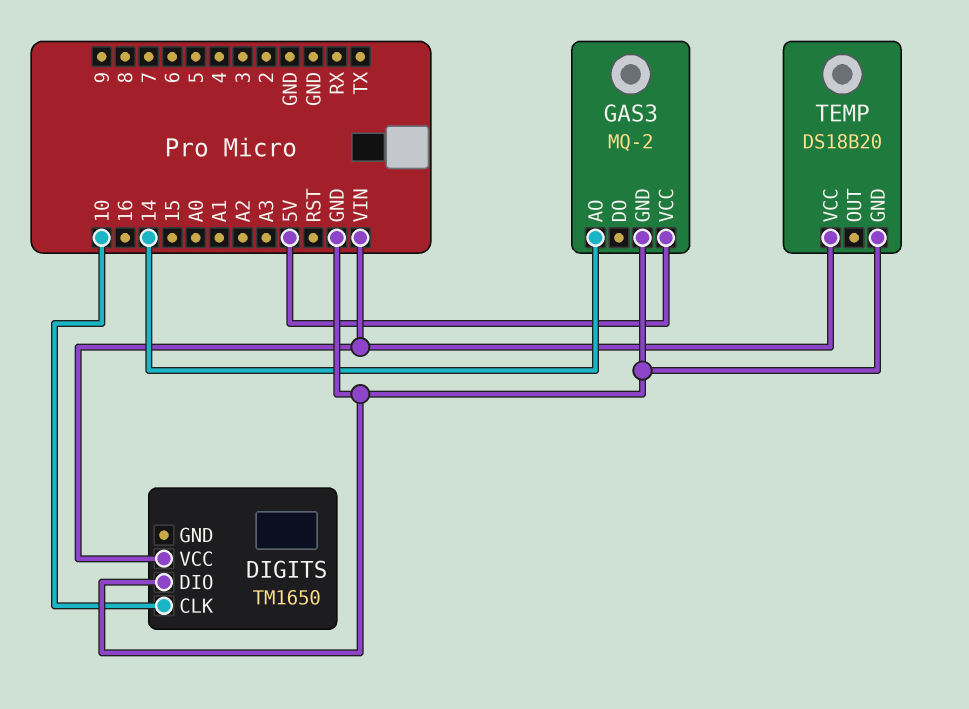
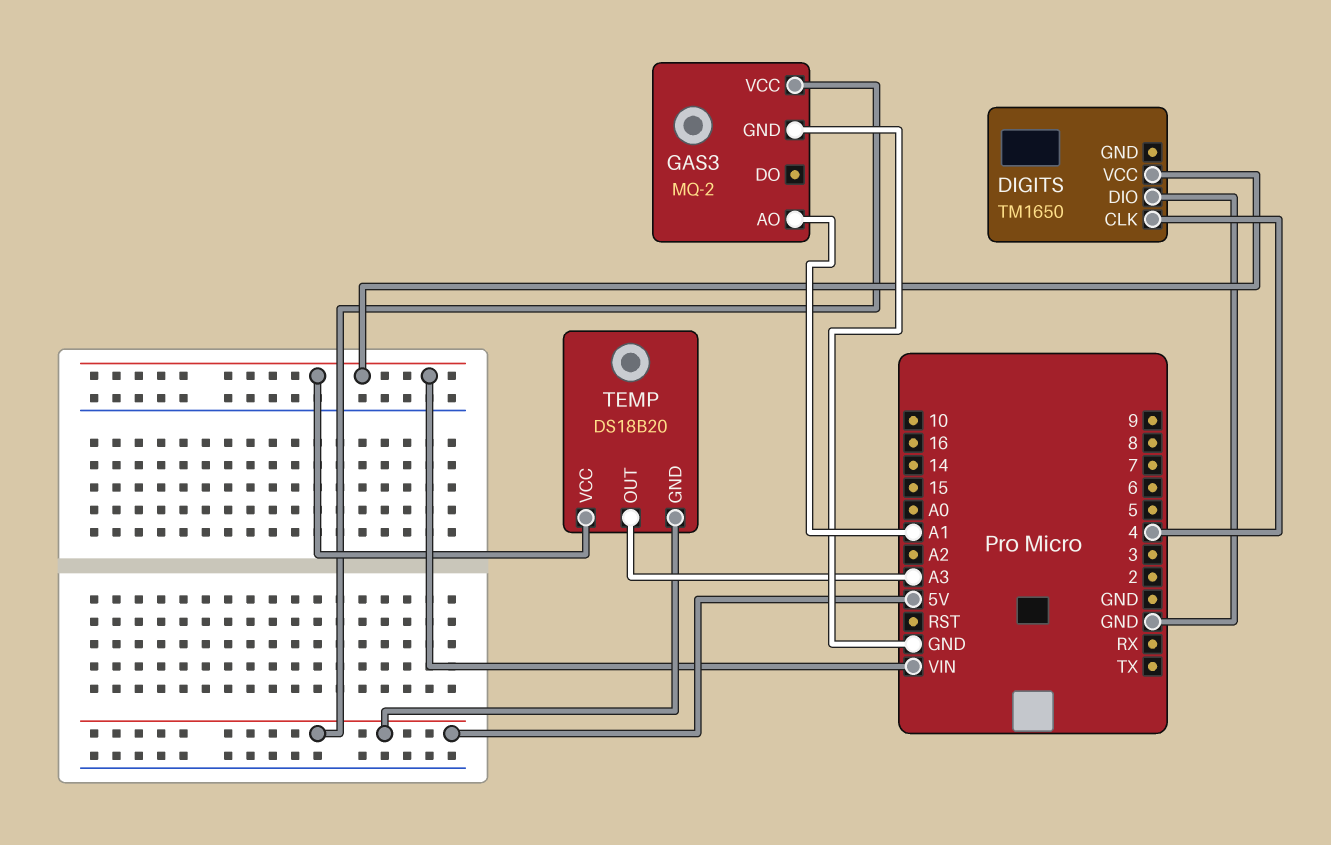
DIGITS pin CLK: 10 -> 4
GAS3 pin AO: 14 -> A1
TEMP pin GND: GND -> 5V
TEMP pin OUT: none -> A3

